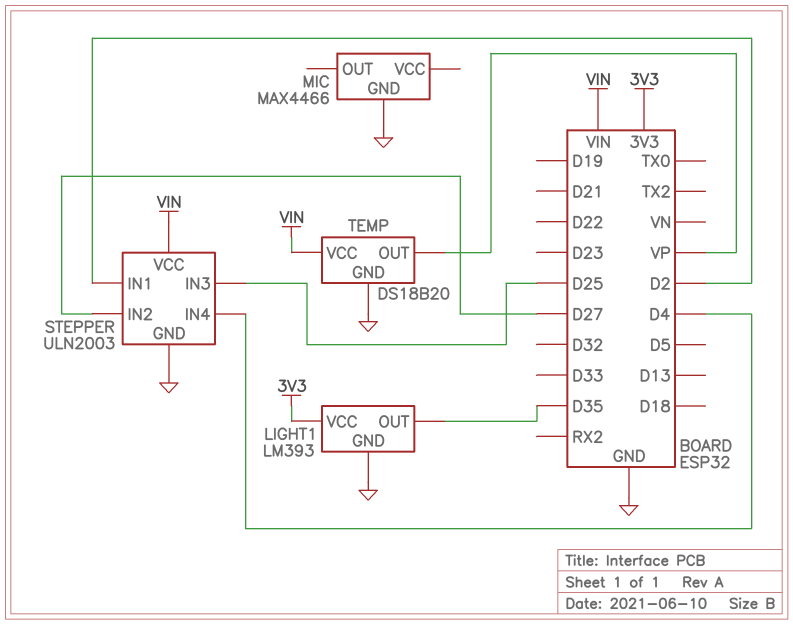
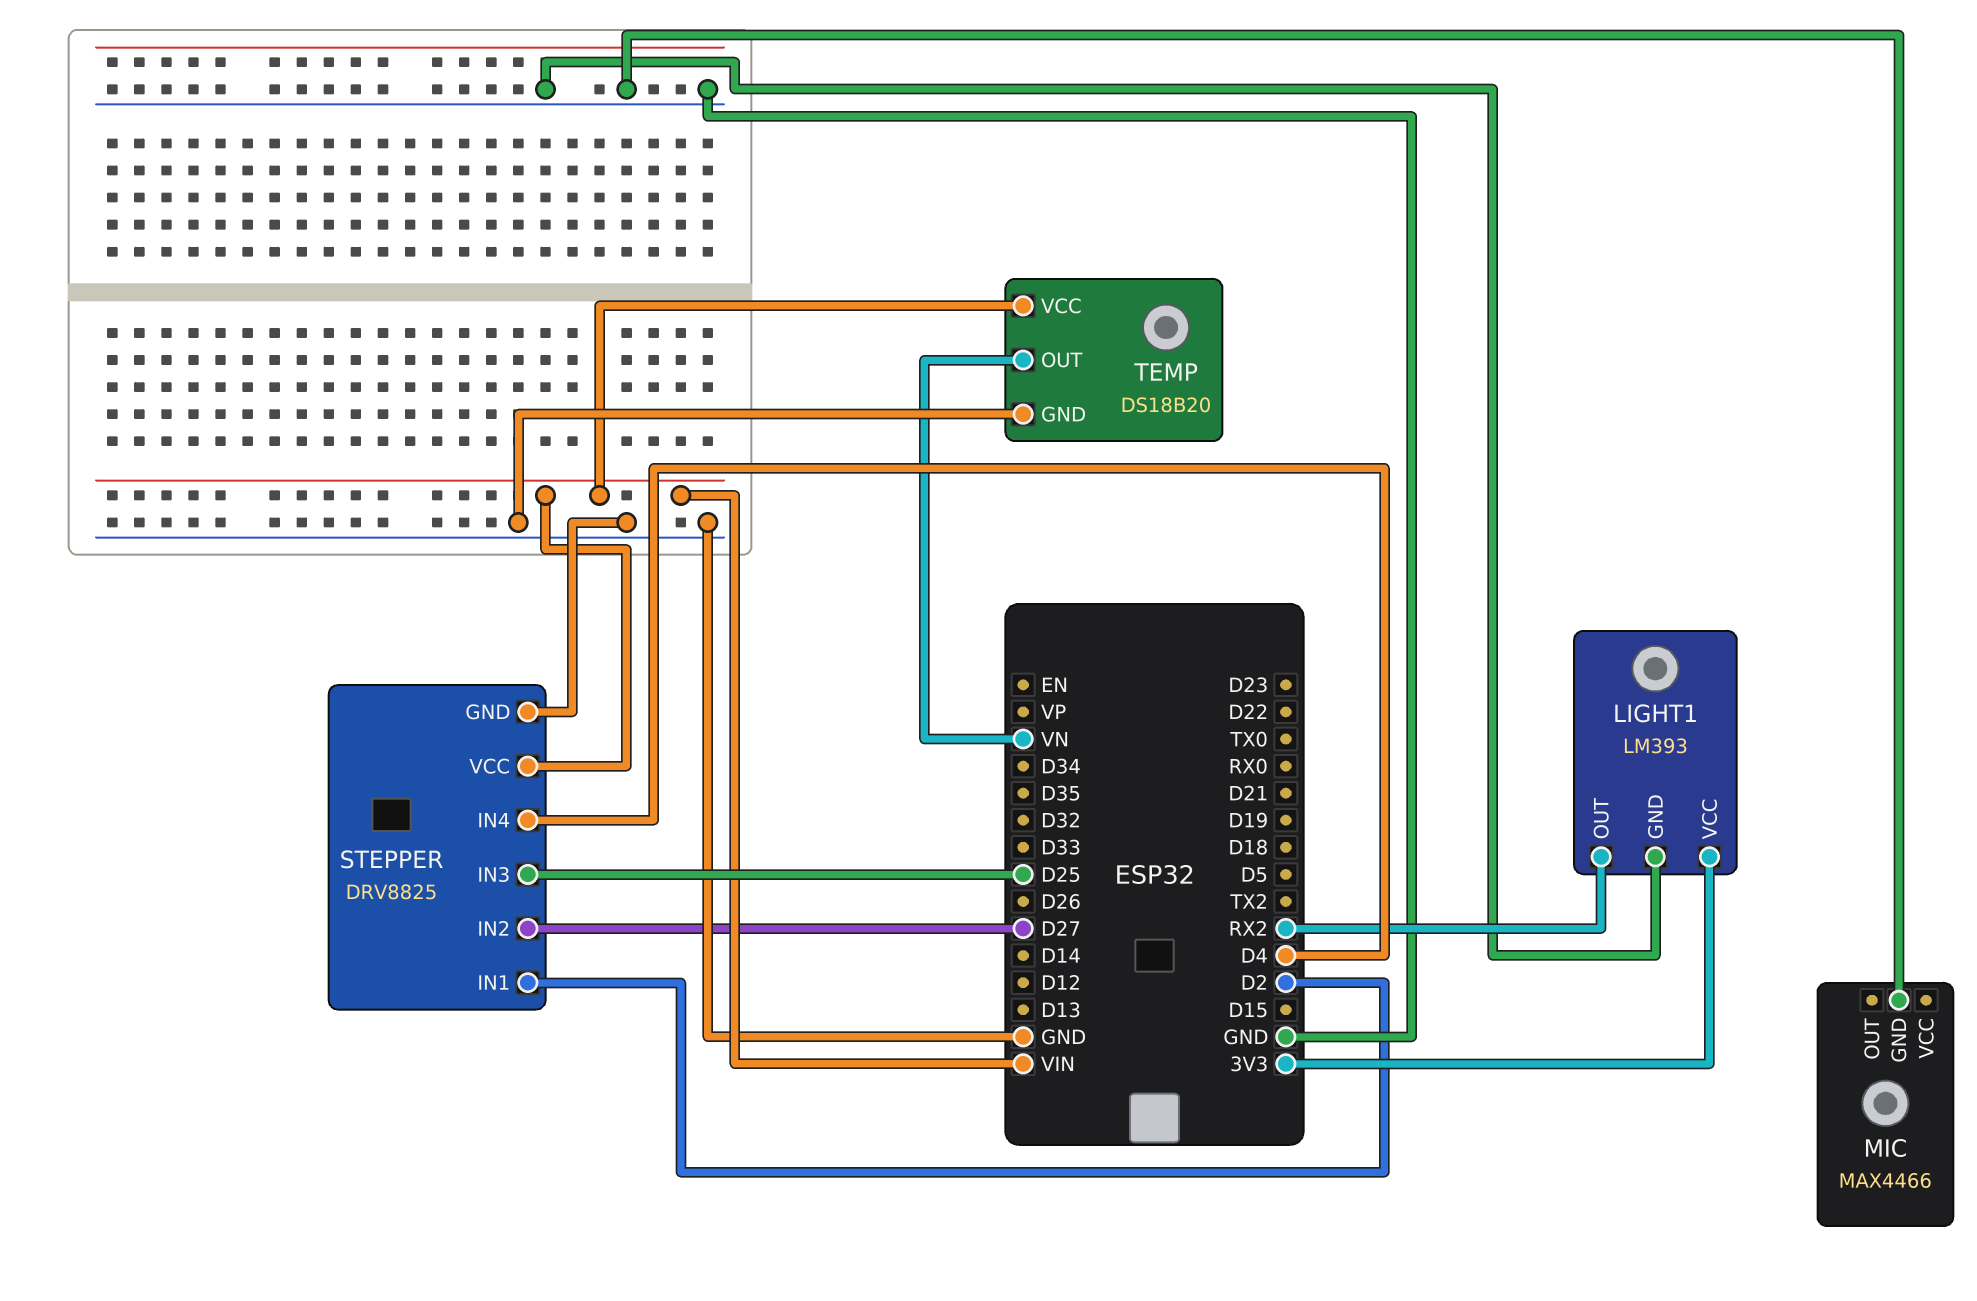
LIGHT1 pin OUT: D35 -> RX2
STEPPER: ULN2003 -> DRV8825
TEMP pin OUT: VP -> VN

